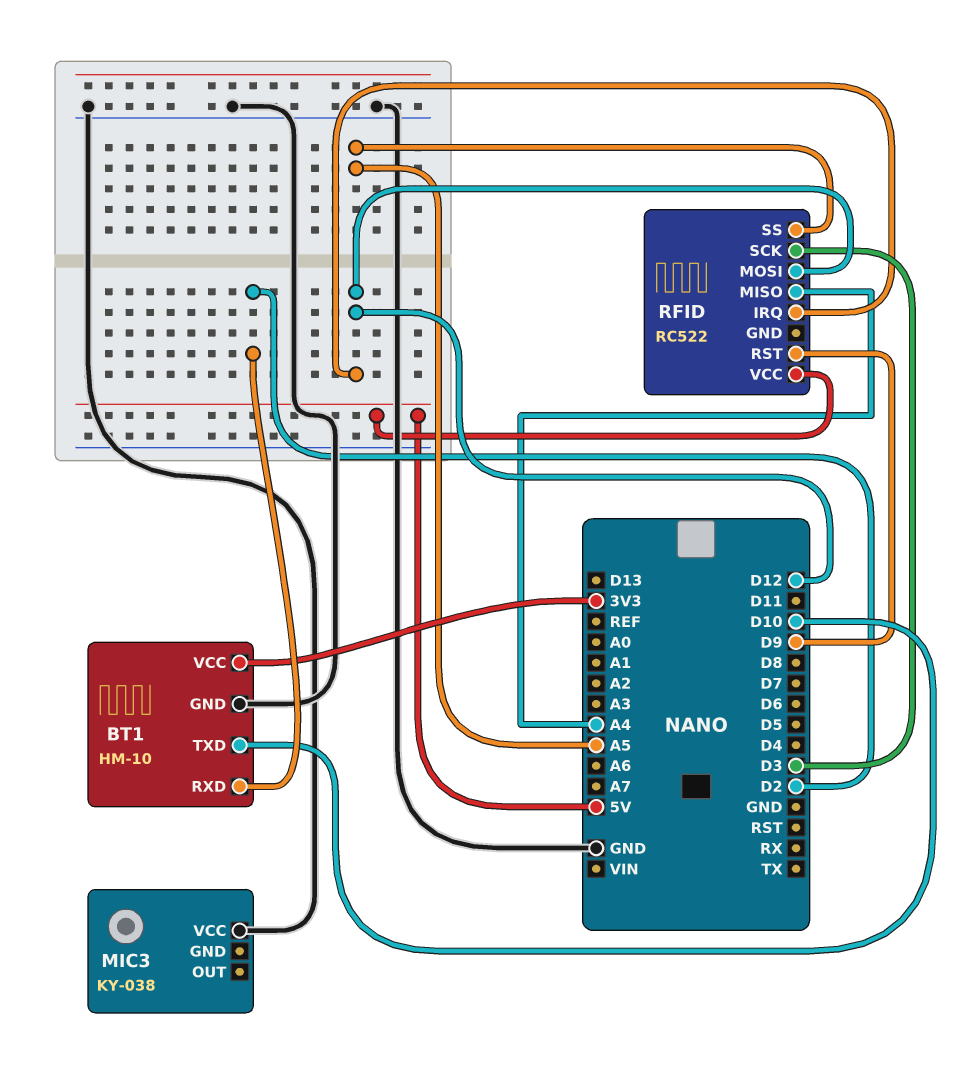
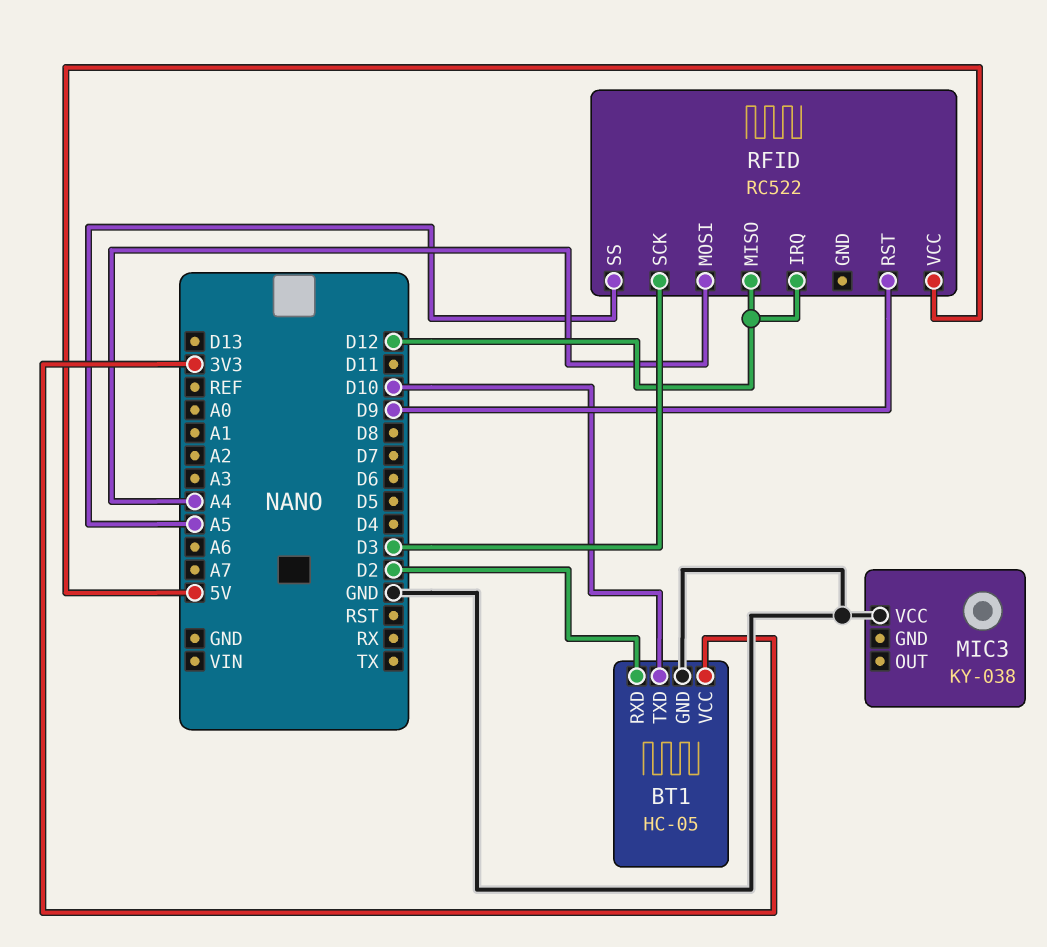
BT1: HM-10 -> HC-05
RFID pin MISO: A4 -> D12
RFID pin MOSI: D12 -> A4

